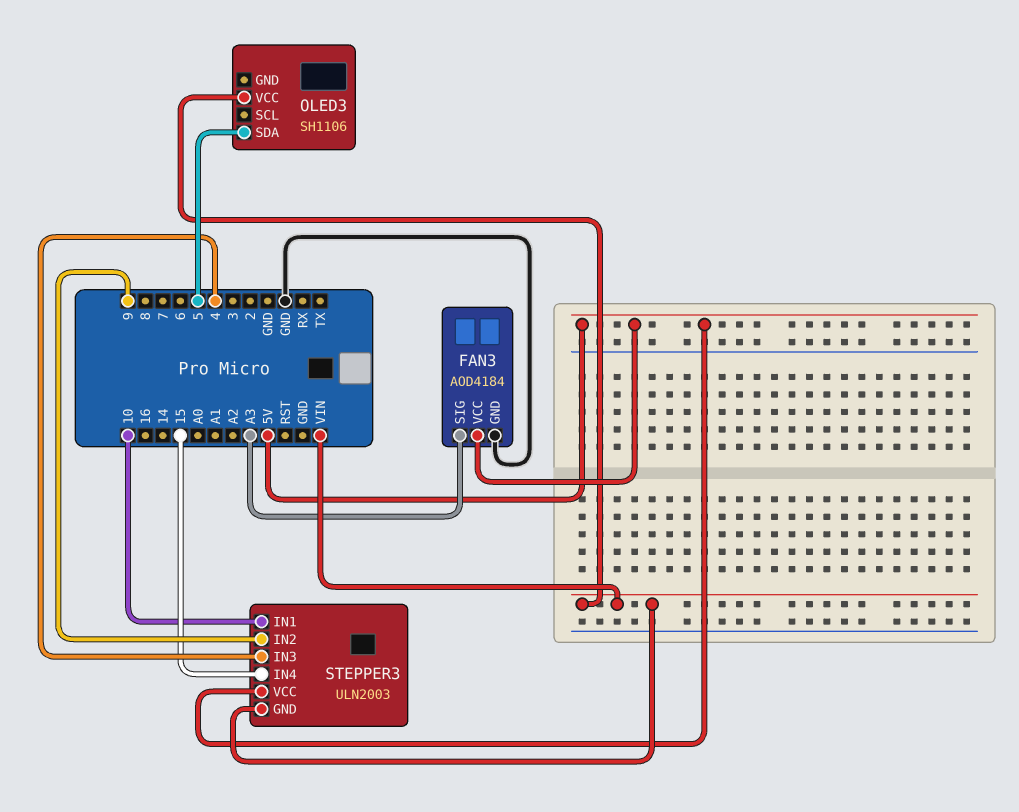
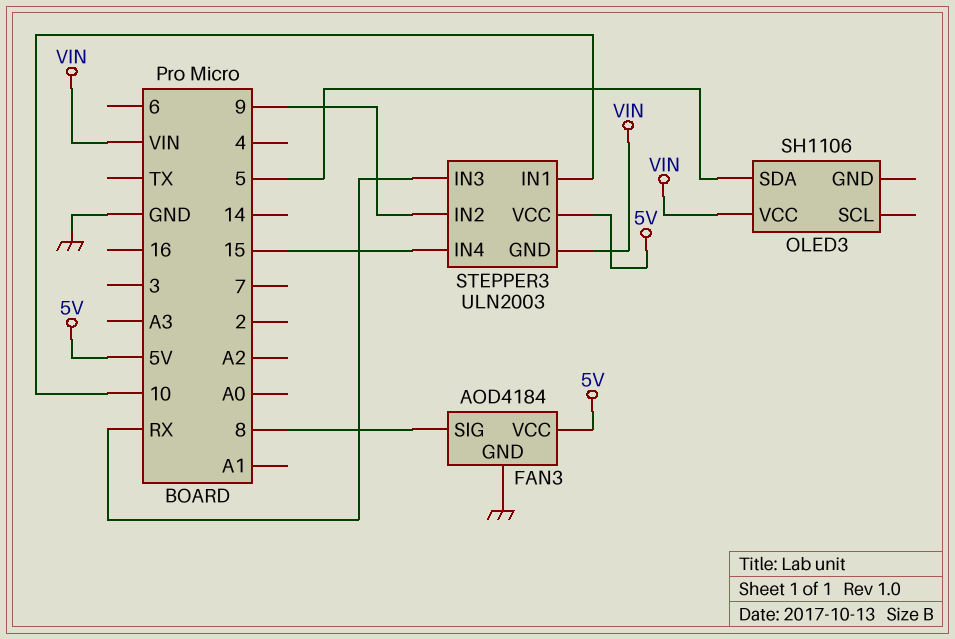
FAN3 pin SIG: A3 -> 8
STEPPER3 pin IN3: 4 -> RX

